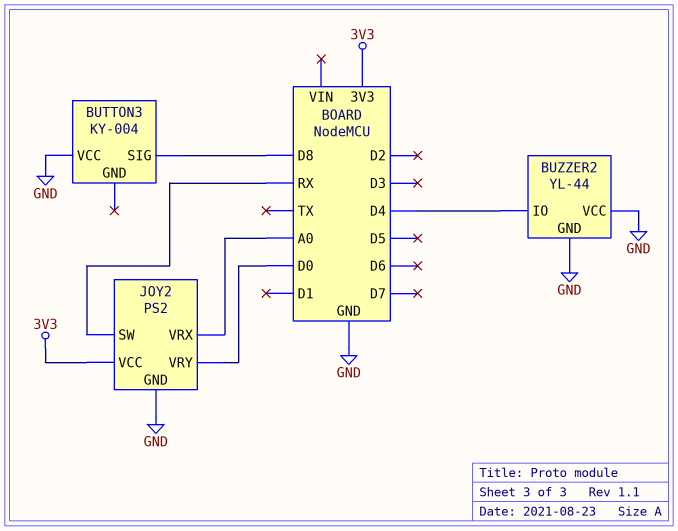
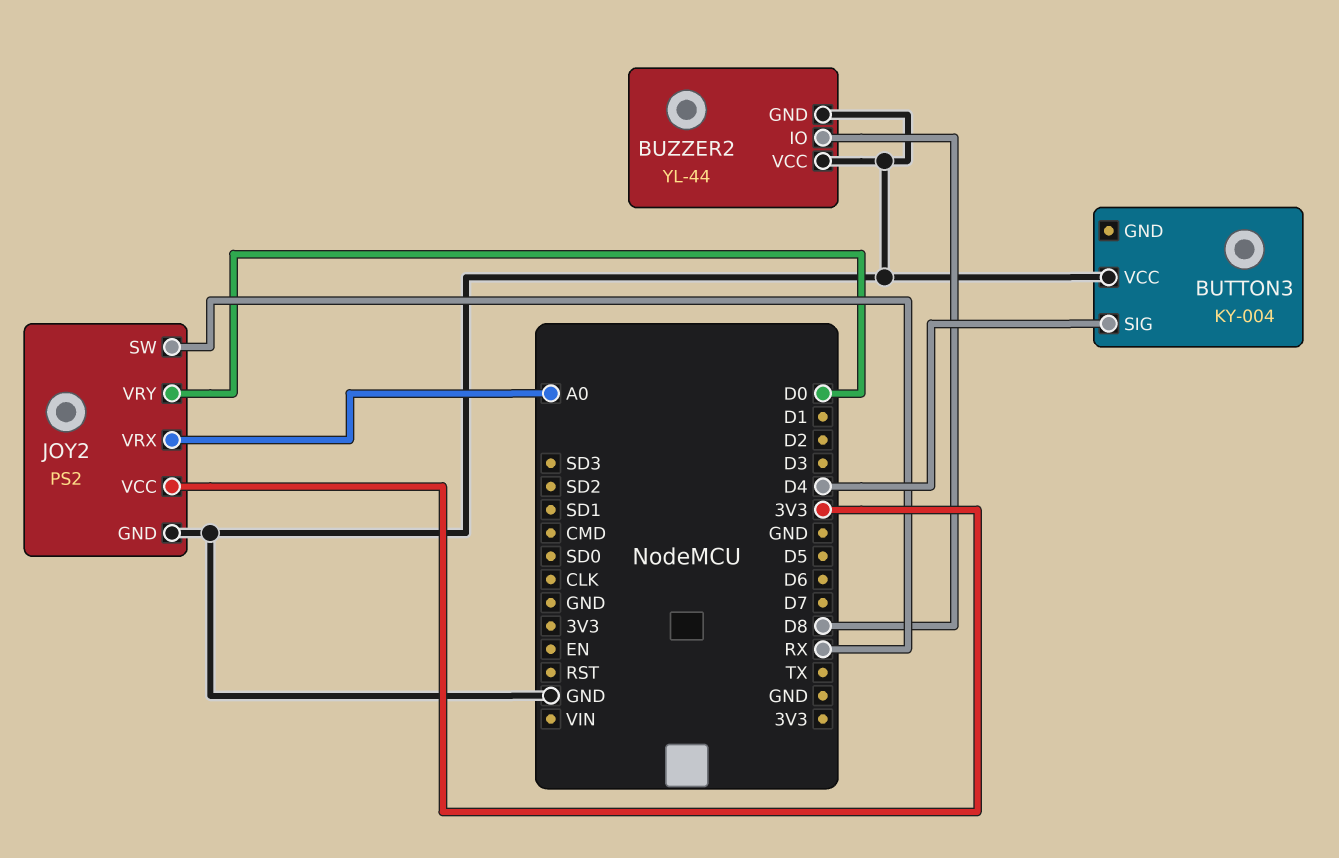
BUTTON3 pin SIG: D8 -> D4
BUZZER2 pin IO: D4 -> D8

